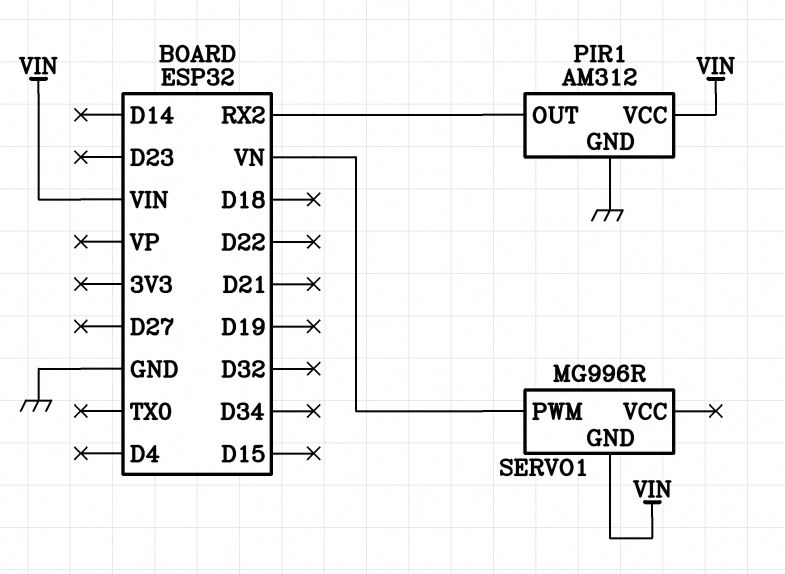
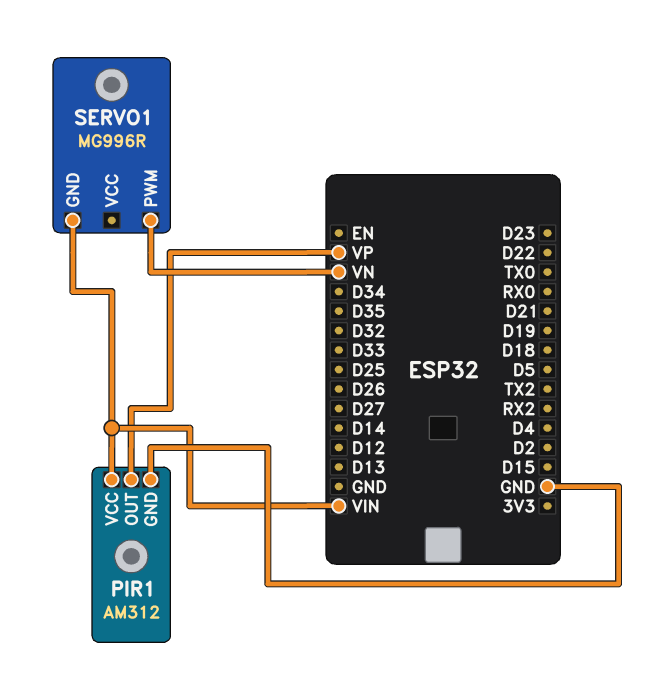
PIR1 pin OUT: RX2 -> VP

